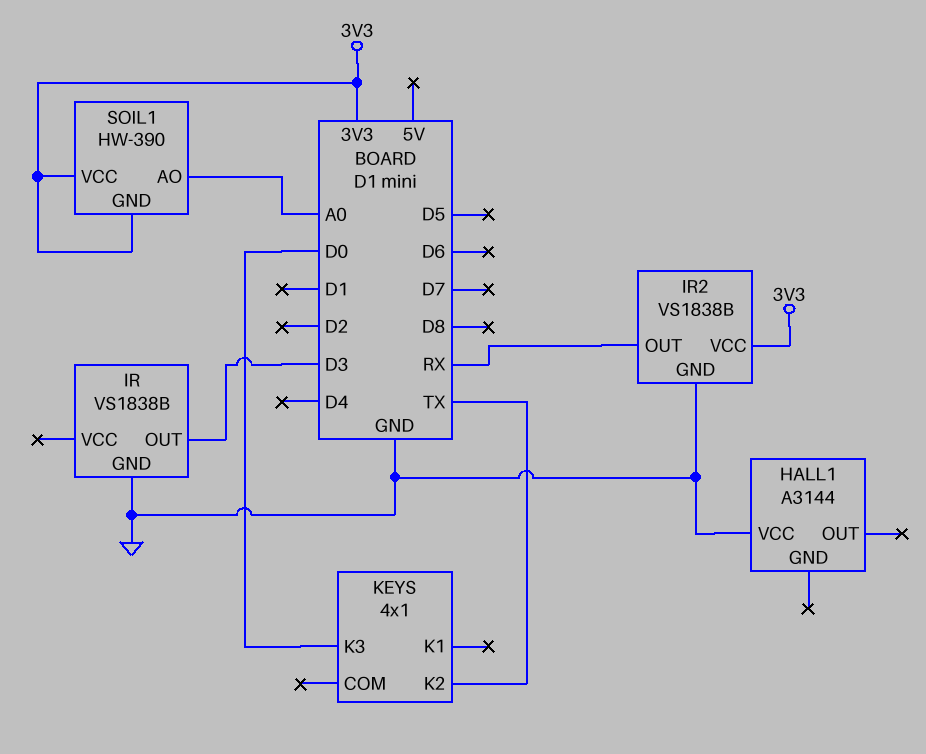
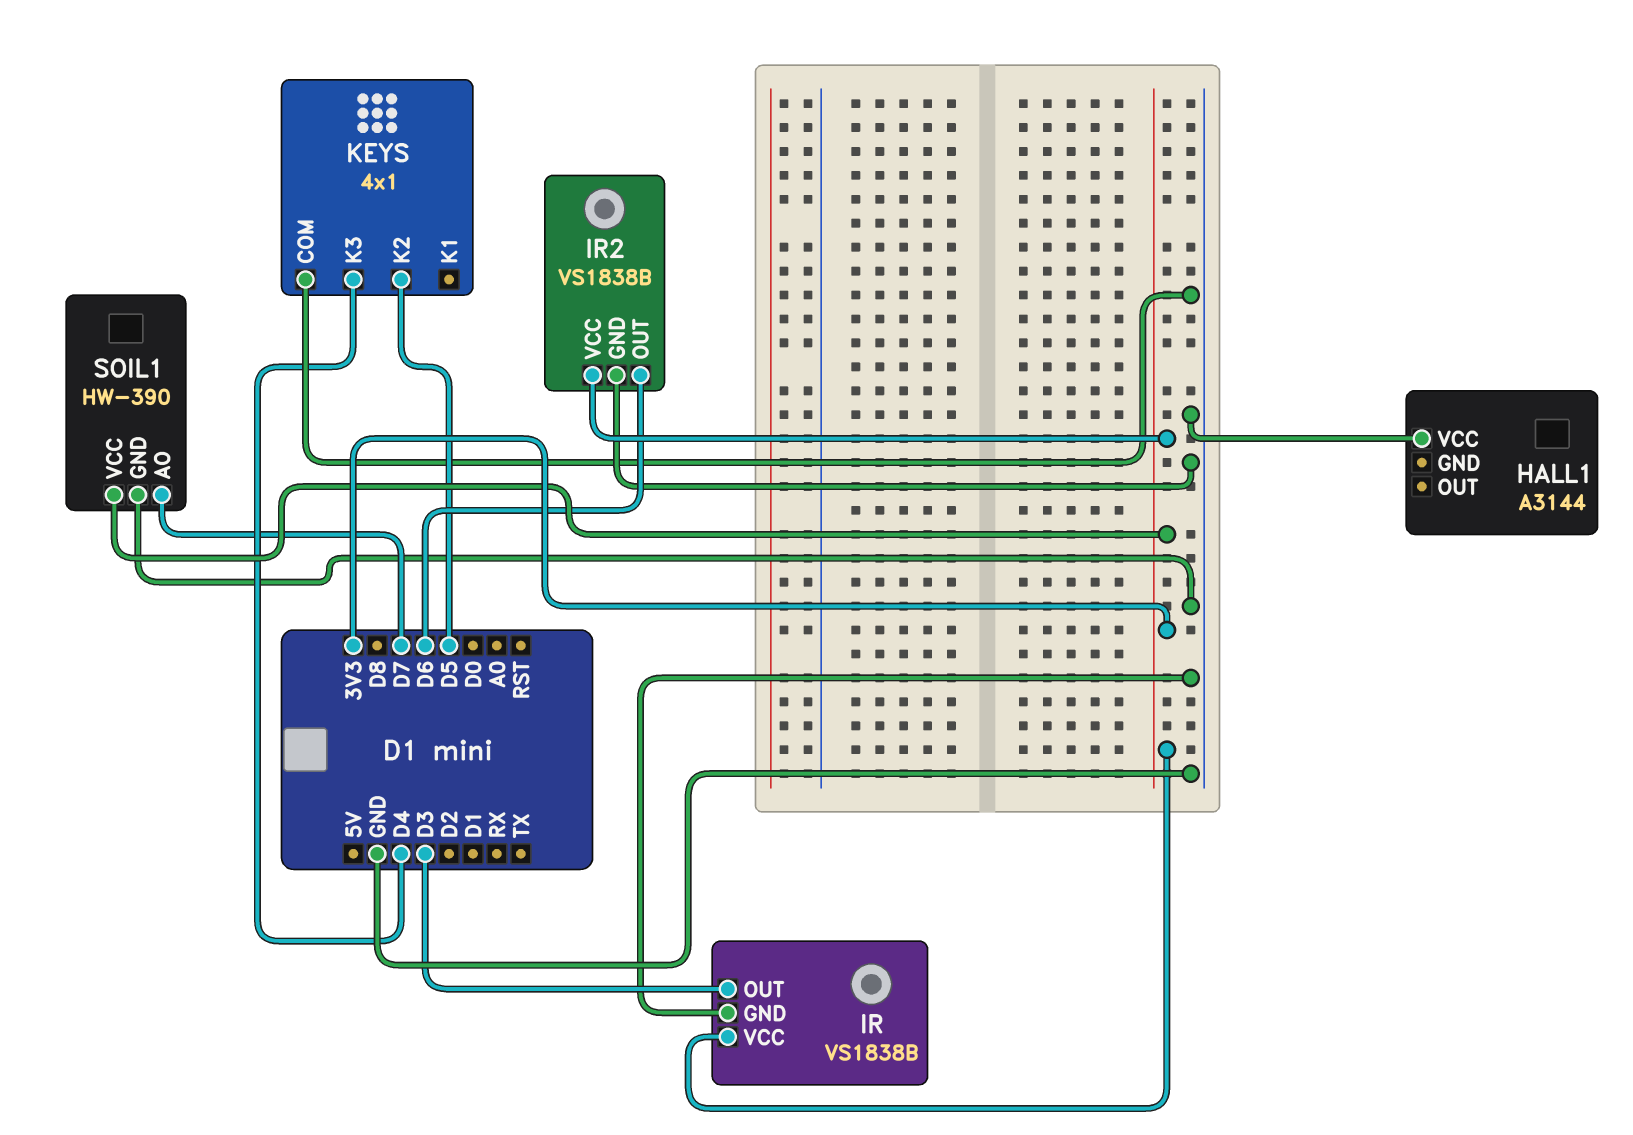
IR pin VCC: none -> 3V3
IR2 pin OUT: RX -> D6
KEYS pin COM: none -> GND
KEYS pin K2: TX -> D5
KEYS pin K3: D0 -> D4
SOIL1 pin AO: A0 -> D7
SOIL1 pin GND: 3V3 -> GND

